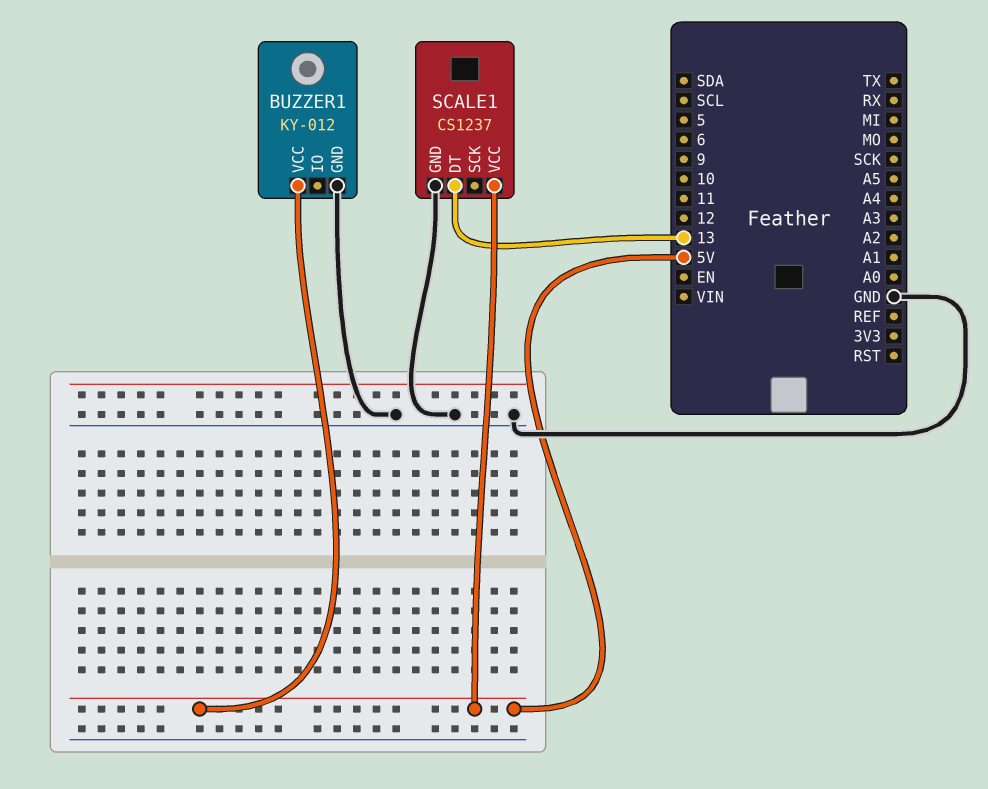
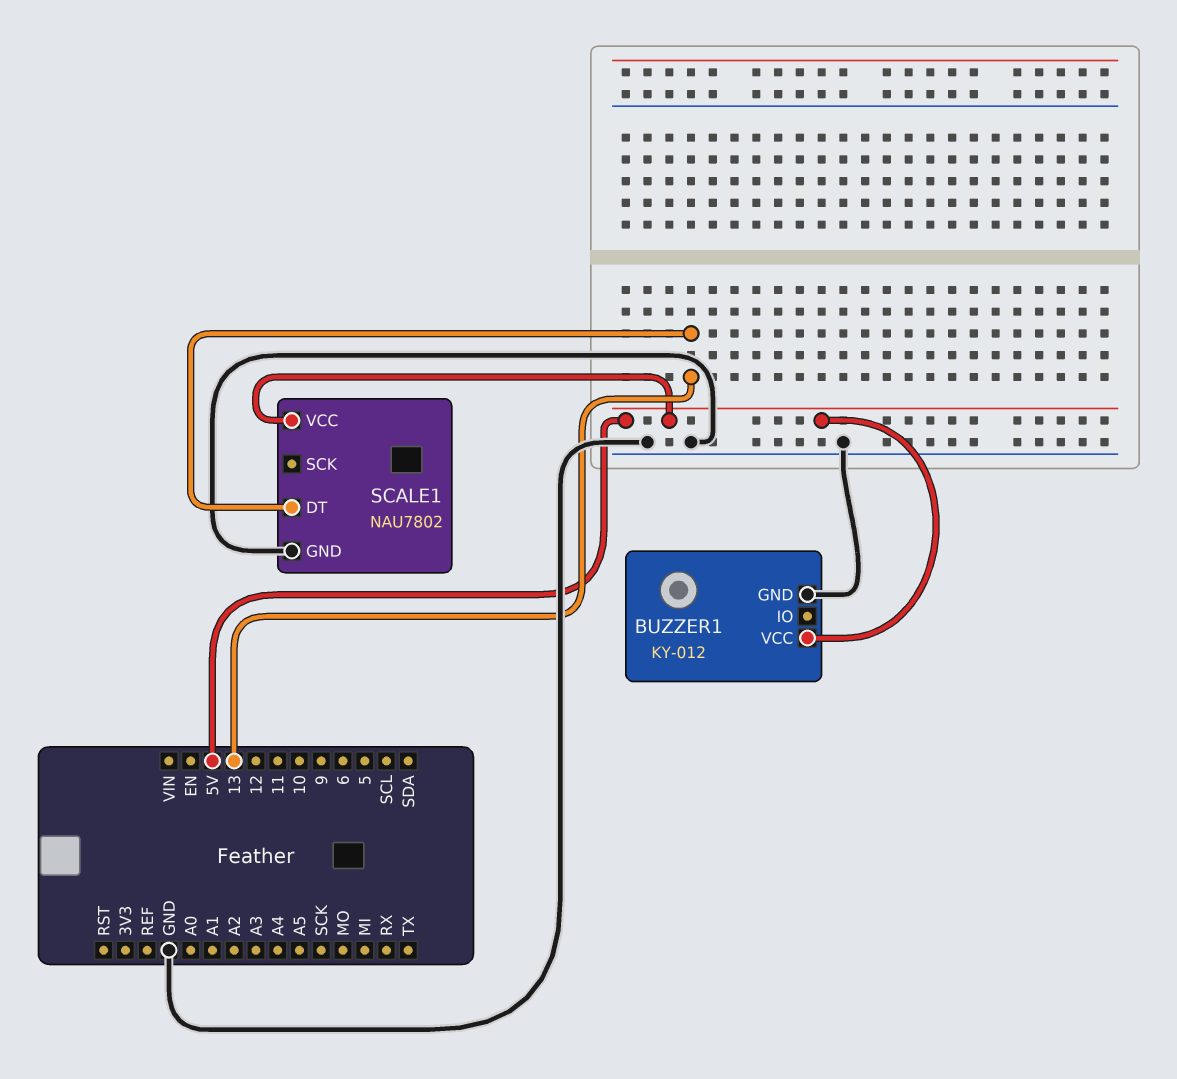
SCALE1: CS1237 -> NAU7802

